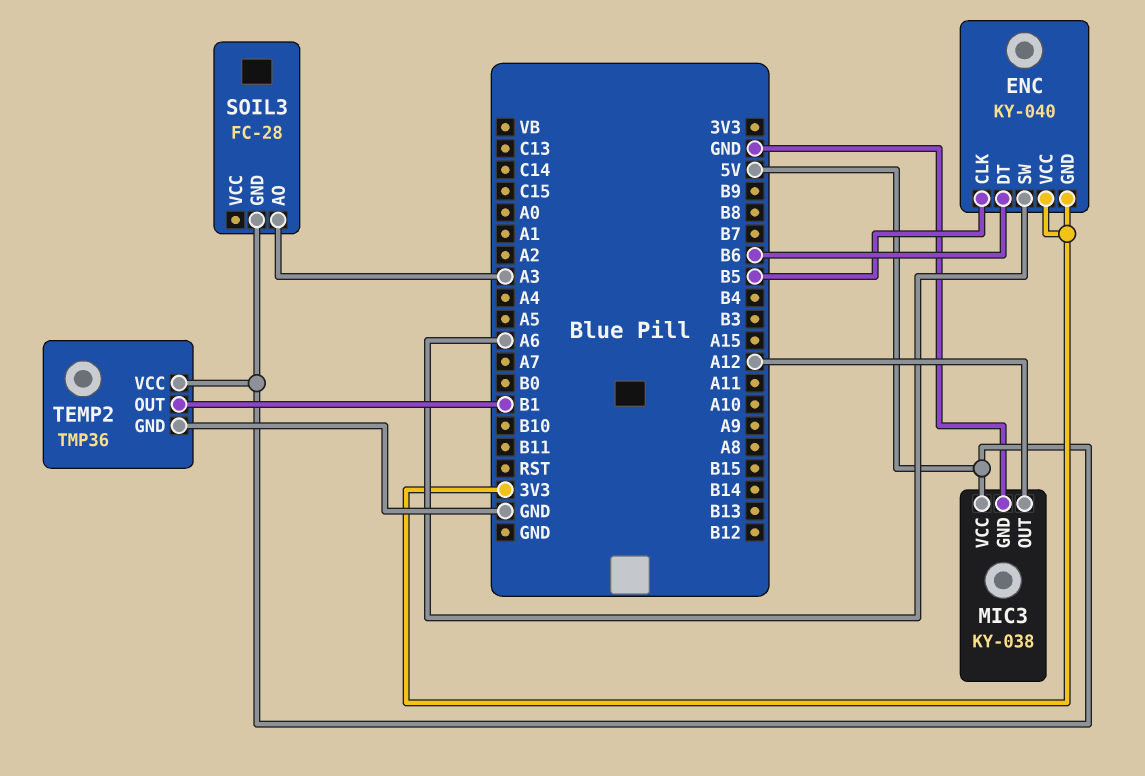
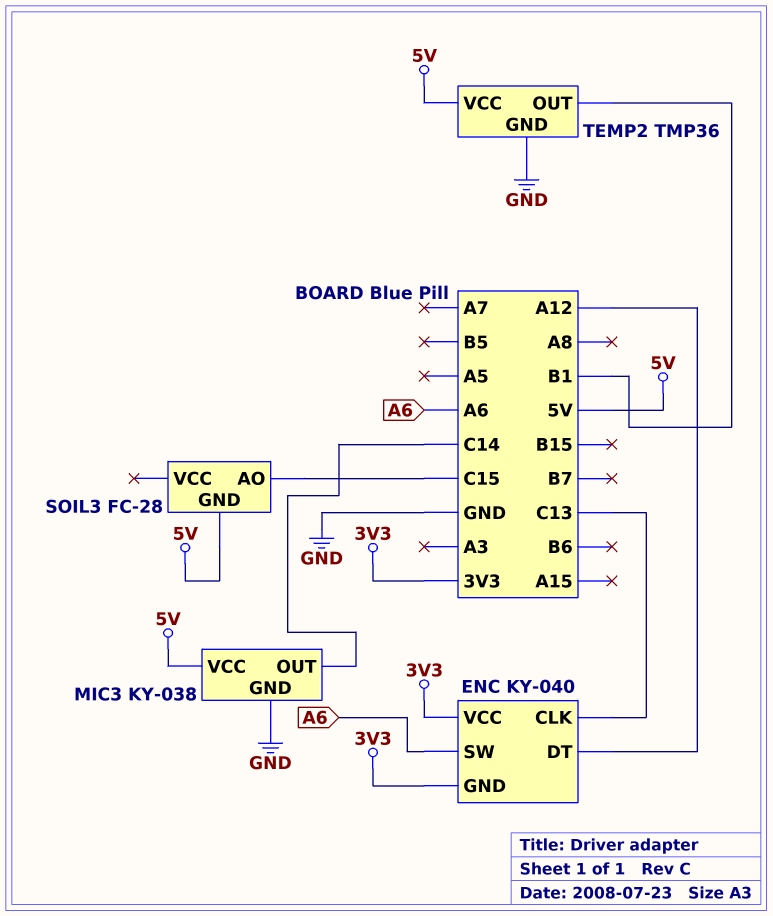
ENC pin CLK: B5 -> C13
ENC pin DT: B6 -> A12
MIC3 pin OUT: A12 -> C14
SOIL3 pin AO: A3 -> C15

